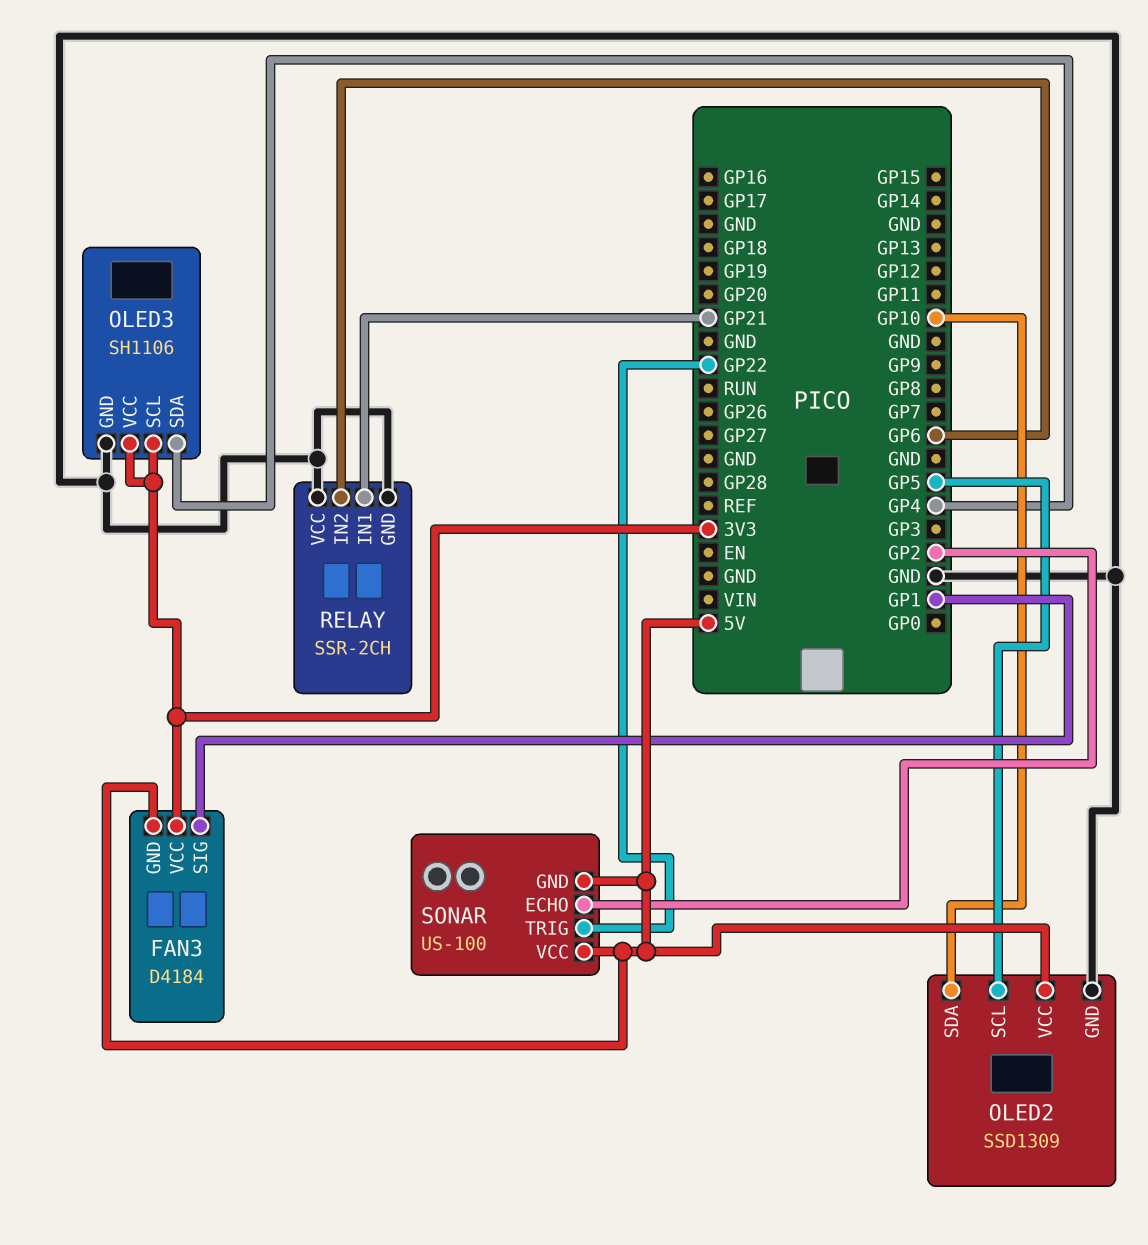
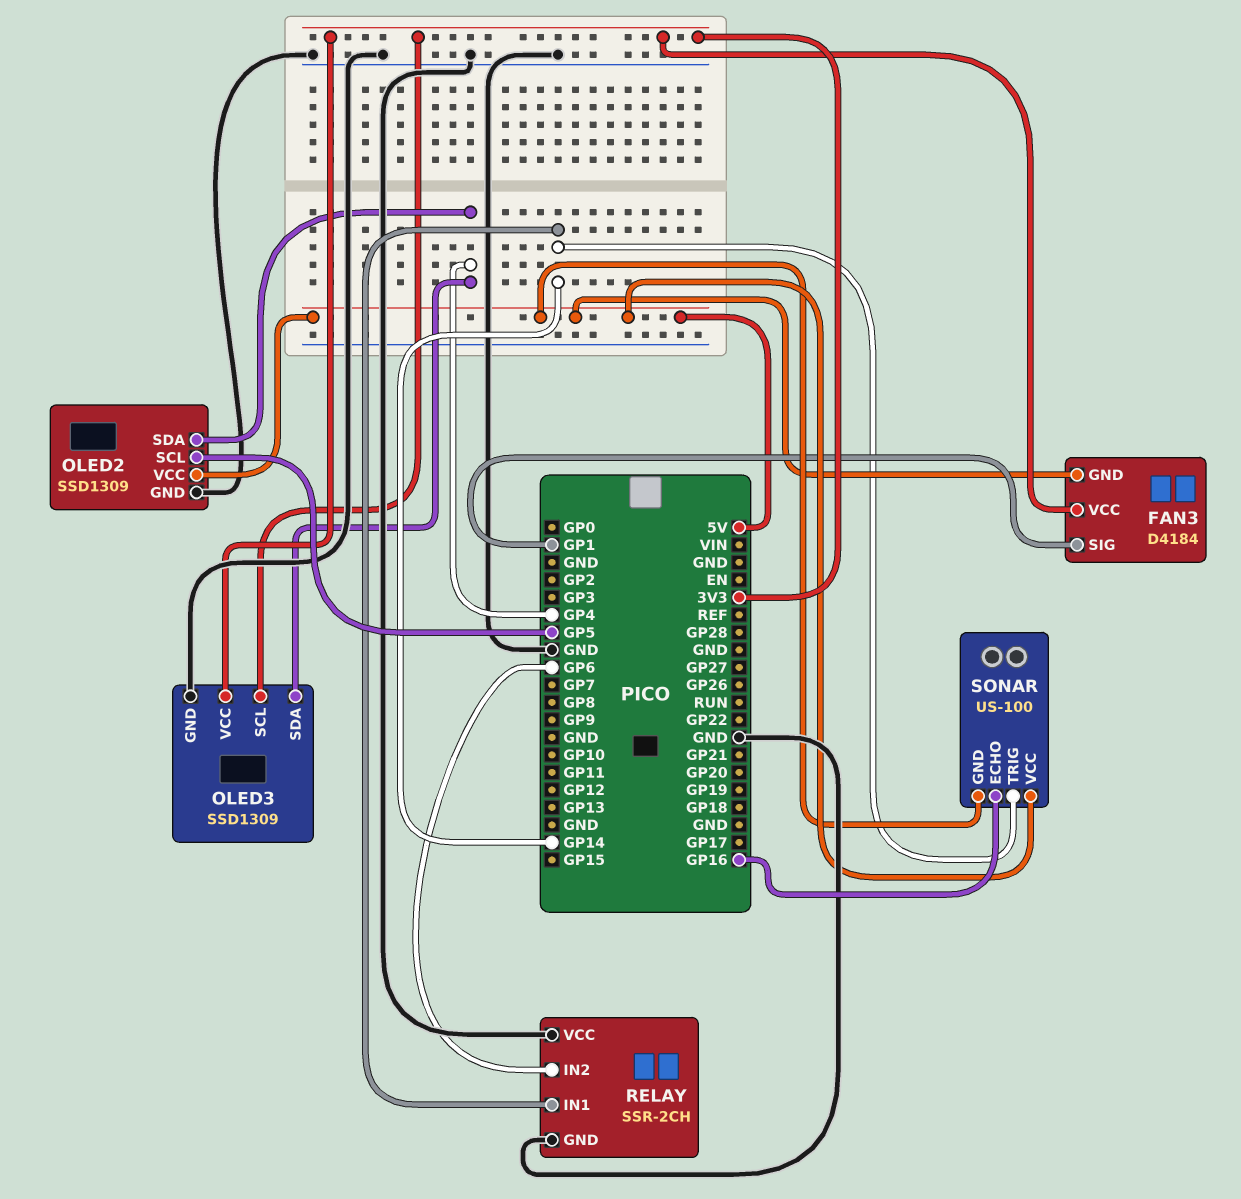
OLED2 pin SDA: GP10 -> GP4
OLED3: SH1106 -> SSD1309
RELAY pin IN1: GP21 -> GP14
SONAR pin ECHO: GP2 -> GP16
SONAR pin TRIG: GP22 -> GP14

